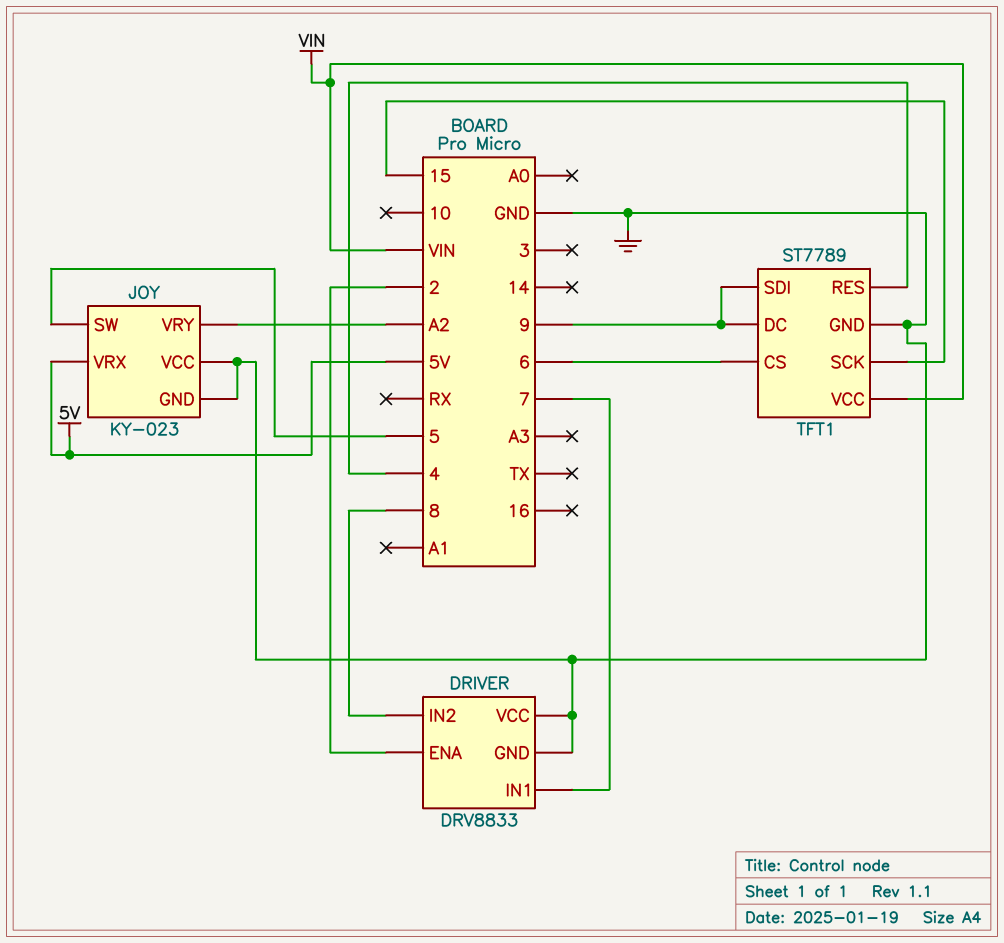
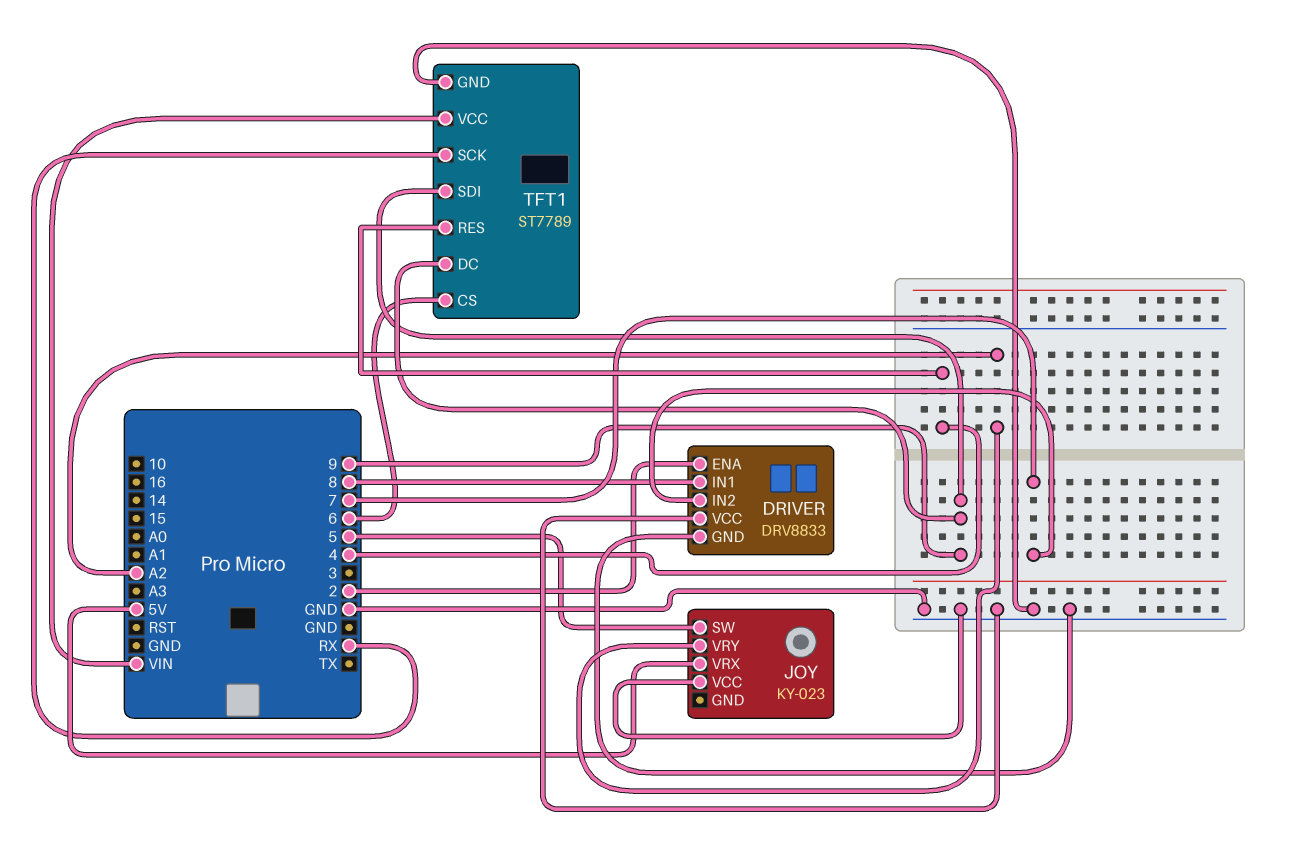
DRIVER pin IN1: 7 -> 8
DRIVER pin IN2: 8 -> 7
JOY pin GND: GND -> none
TFT1 pin SCK: 15 -> RX

